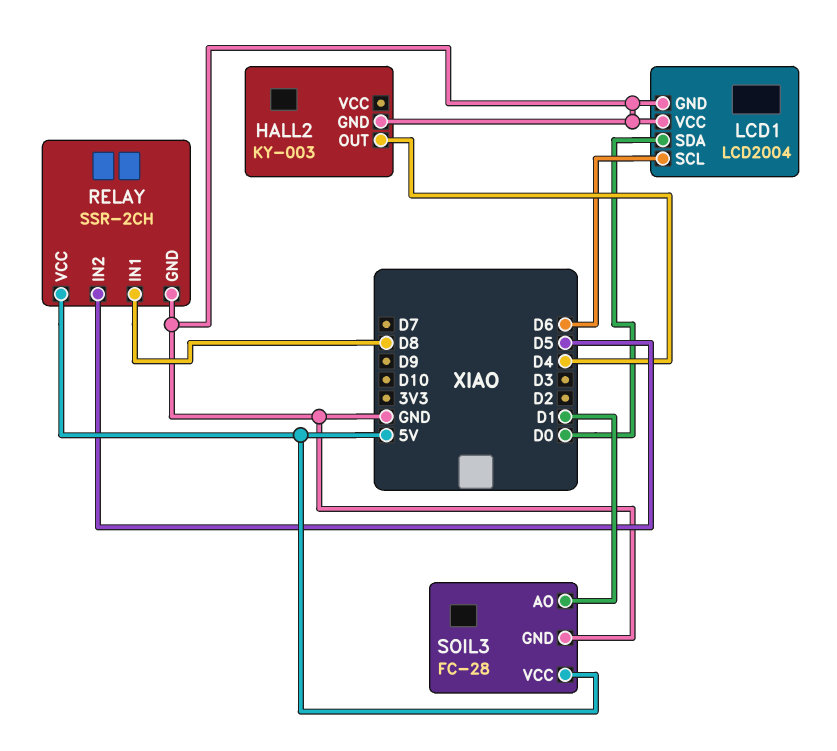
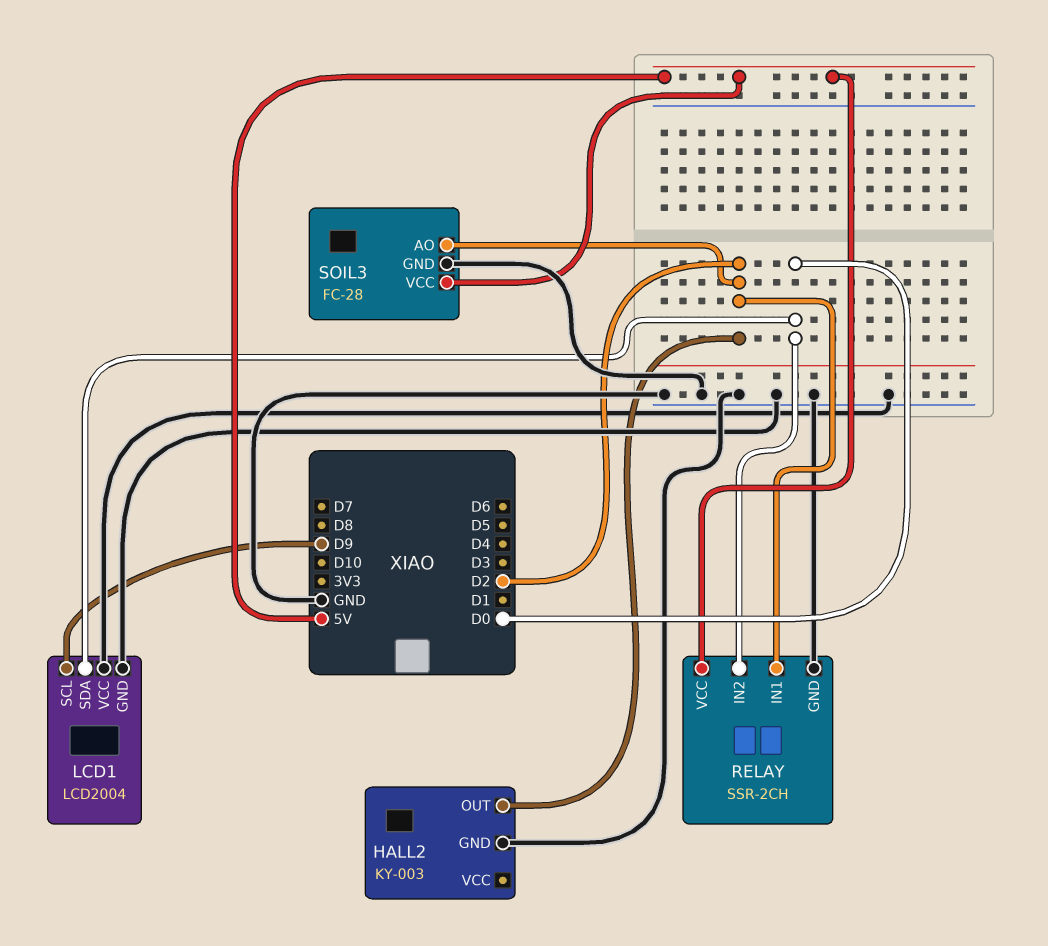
HALL2 pin OUT: D4 -> D2
LCD1 pin SCL: D6 -> D9
RELAY pin IN1: D8 -> D2
RELAY pin IN2: D5 -> D0
SOIL3 pin AO: D1 -> D2

